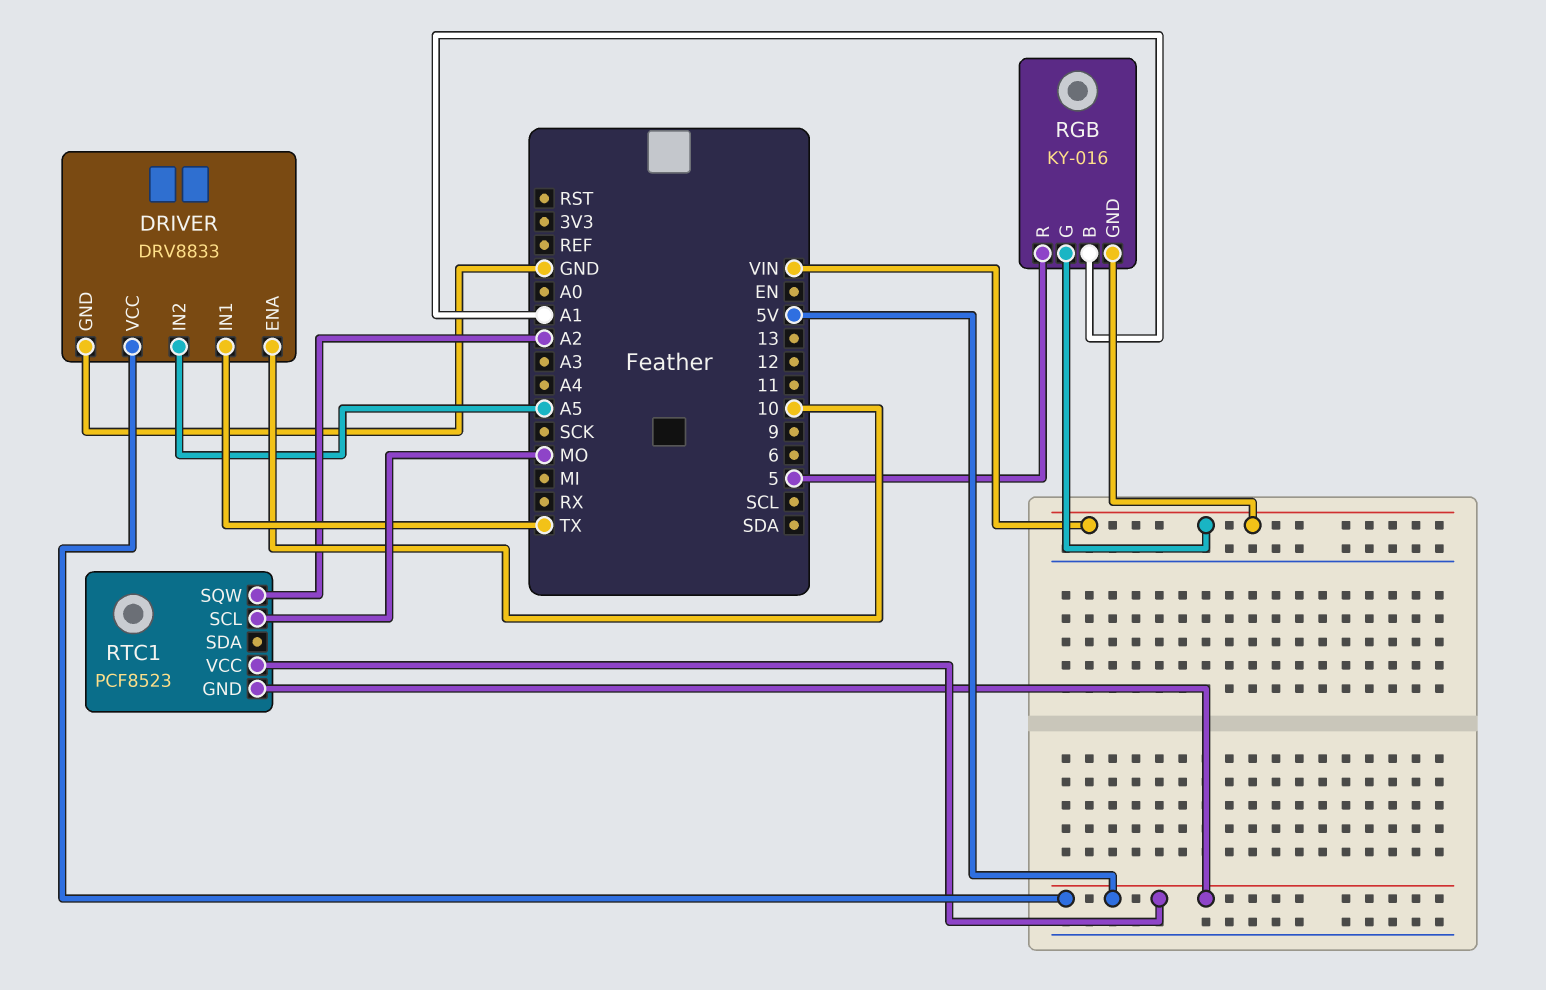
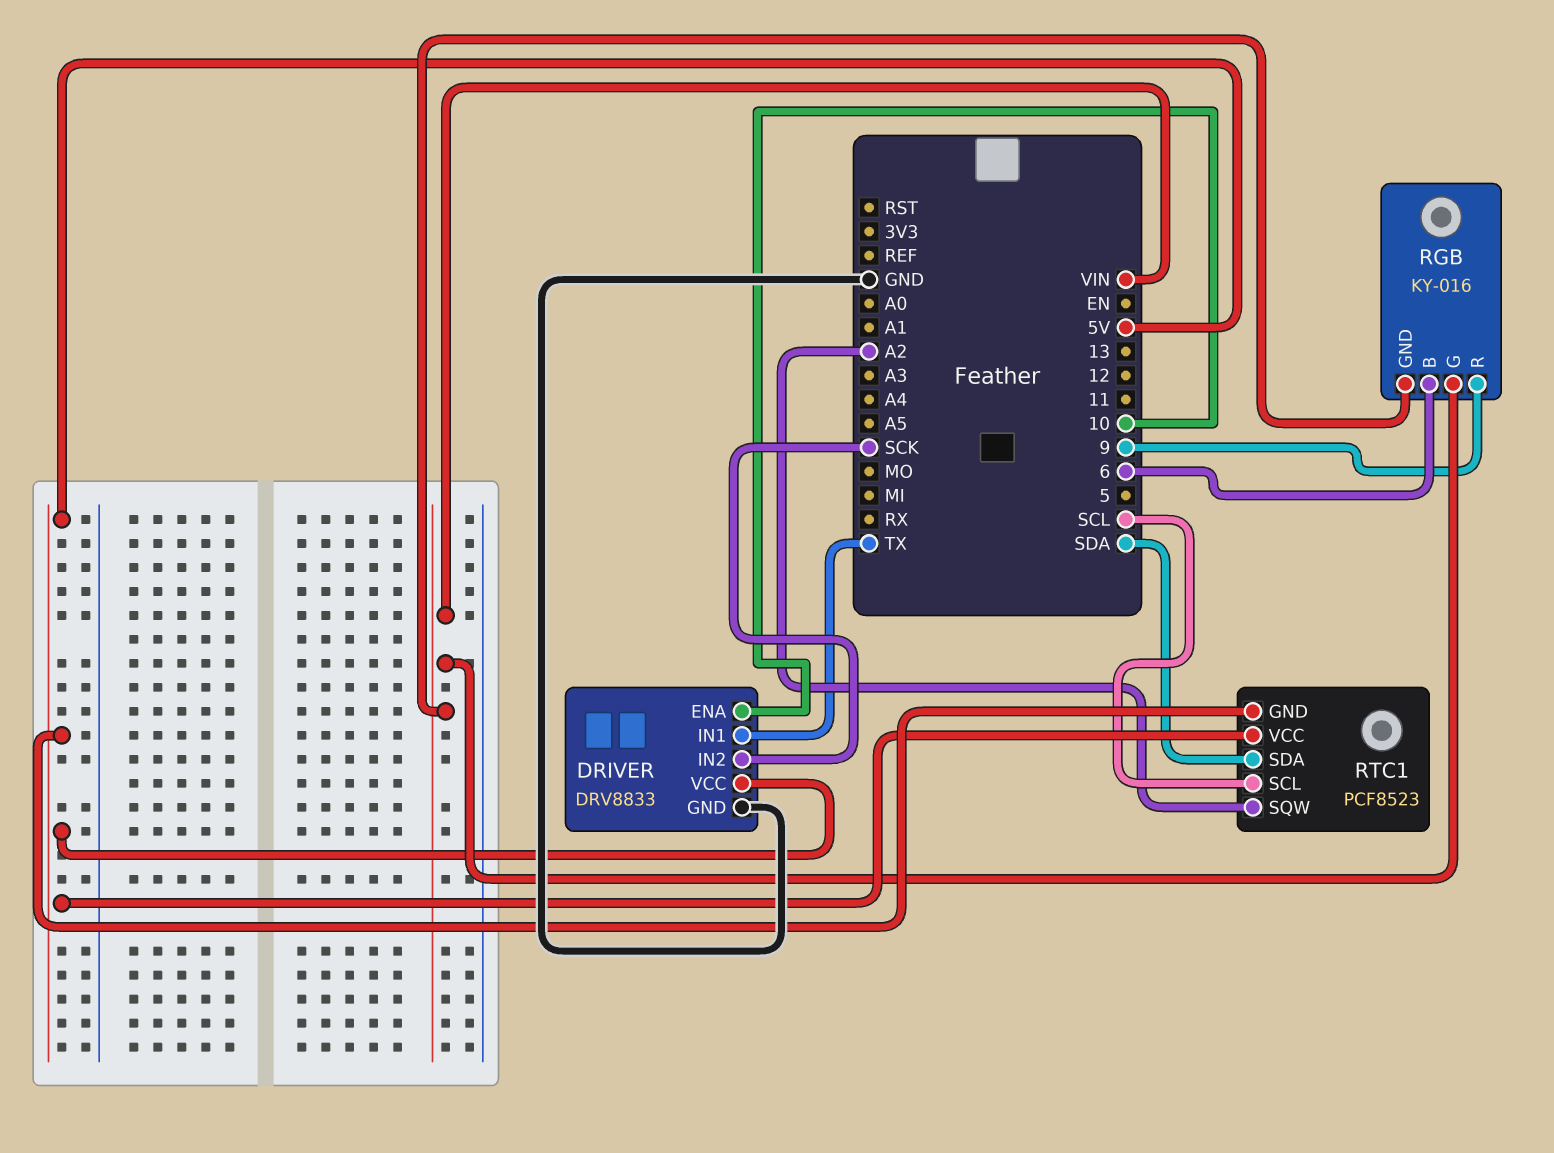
DRIVER pin IN2: A5 -> SCK
RGB pin B: A1 -> 6
RGB pin R: 5 -> 9
RTC1 pin SCL: MO -> SCL
RTC1 pin SDA: none -> SDA

